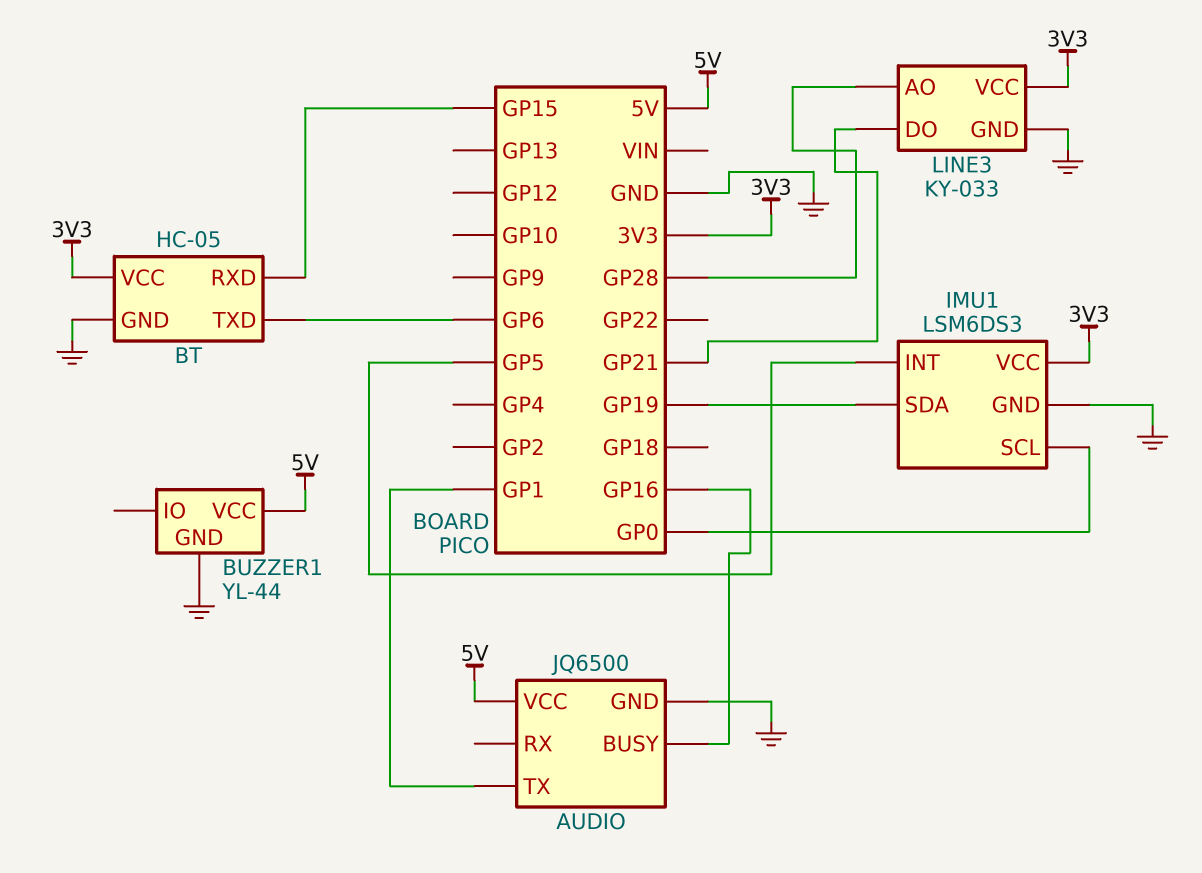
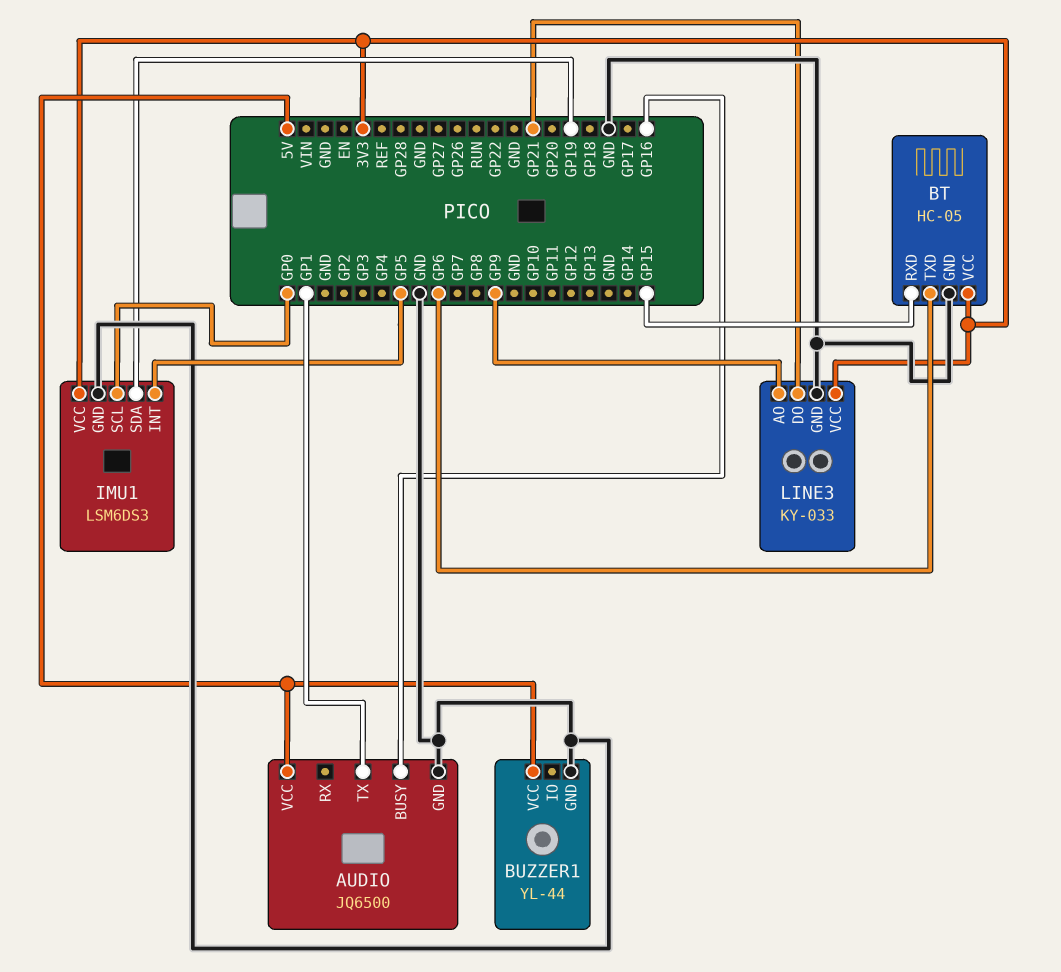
LINE3 pin AO: GP28 -> GP9

